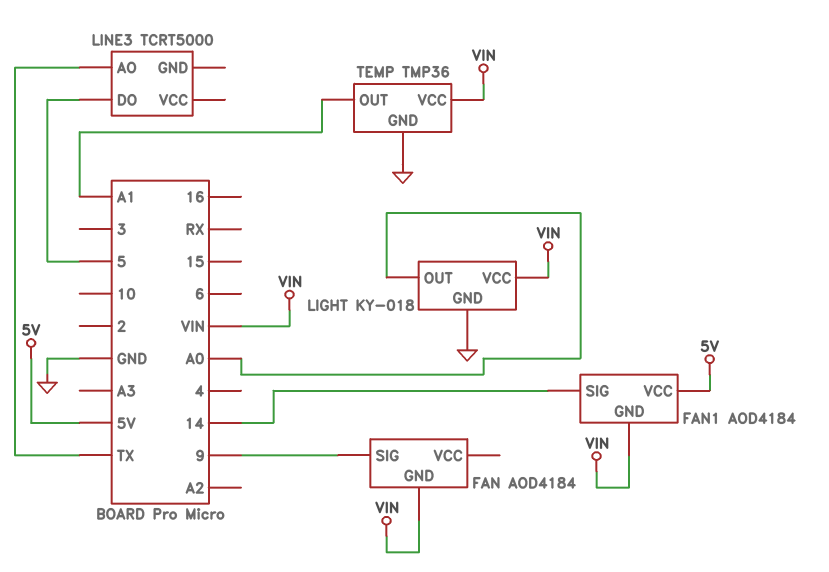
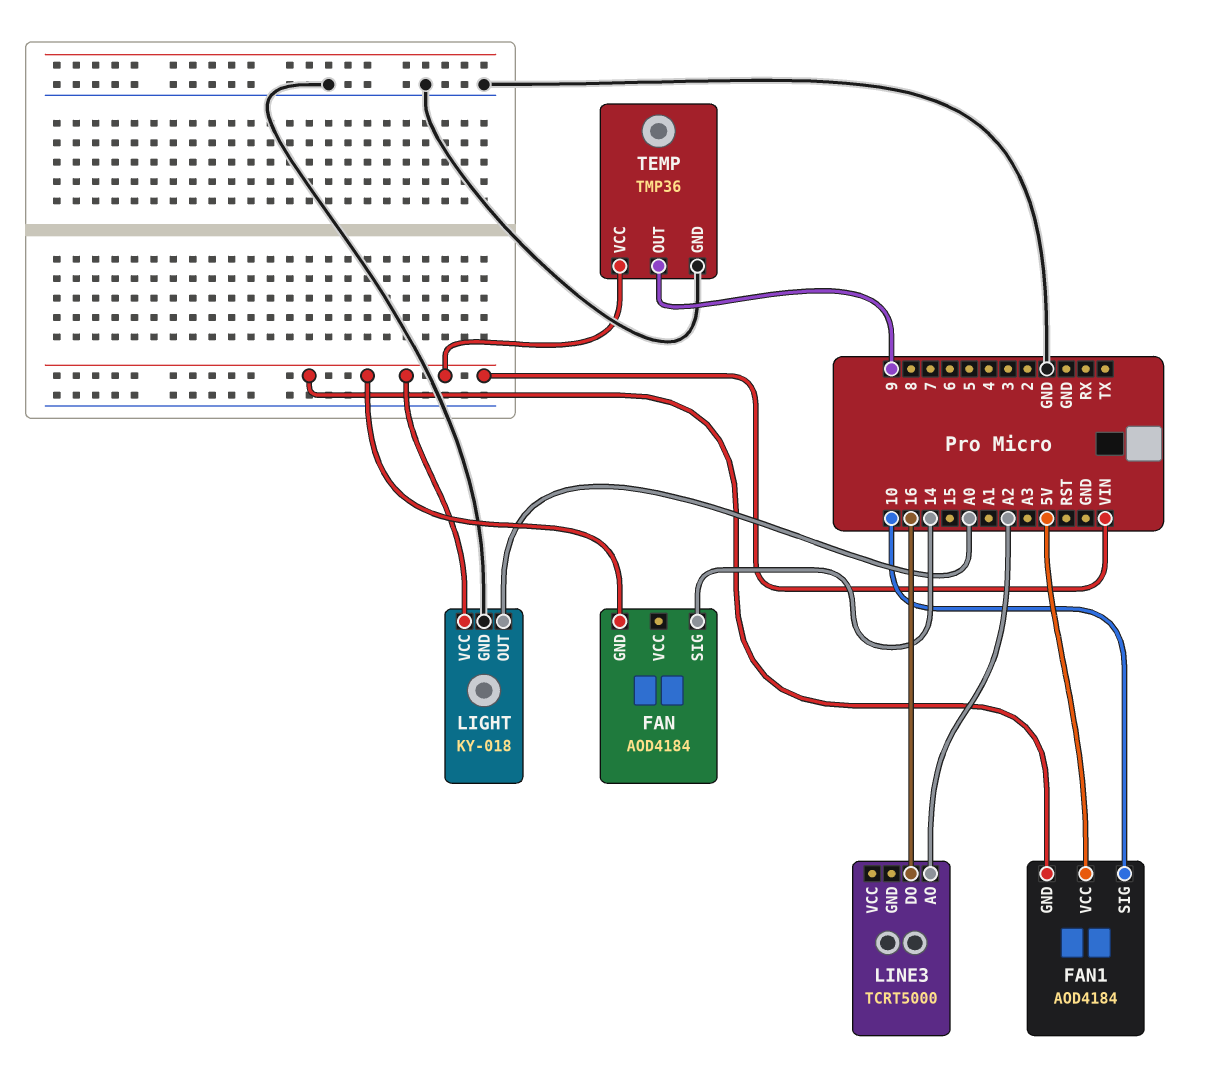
FAN pin SIG: 9 -> 14
FAN1 pin SIG: 14 -> 10
LINE3 pin AO: TX -> A2
LINE3 pin DO: 5 -> 16
TEMP pin OUT: A1 -> 9

